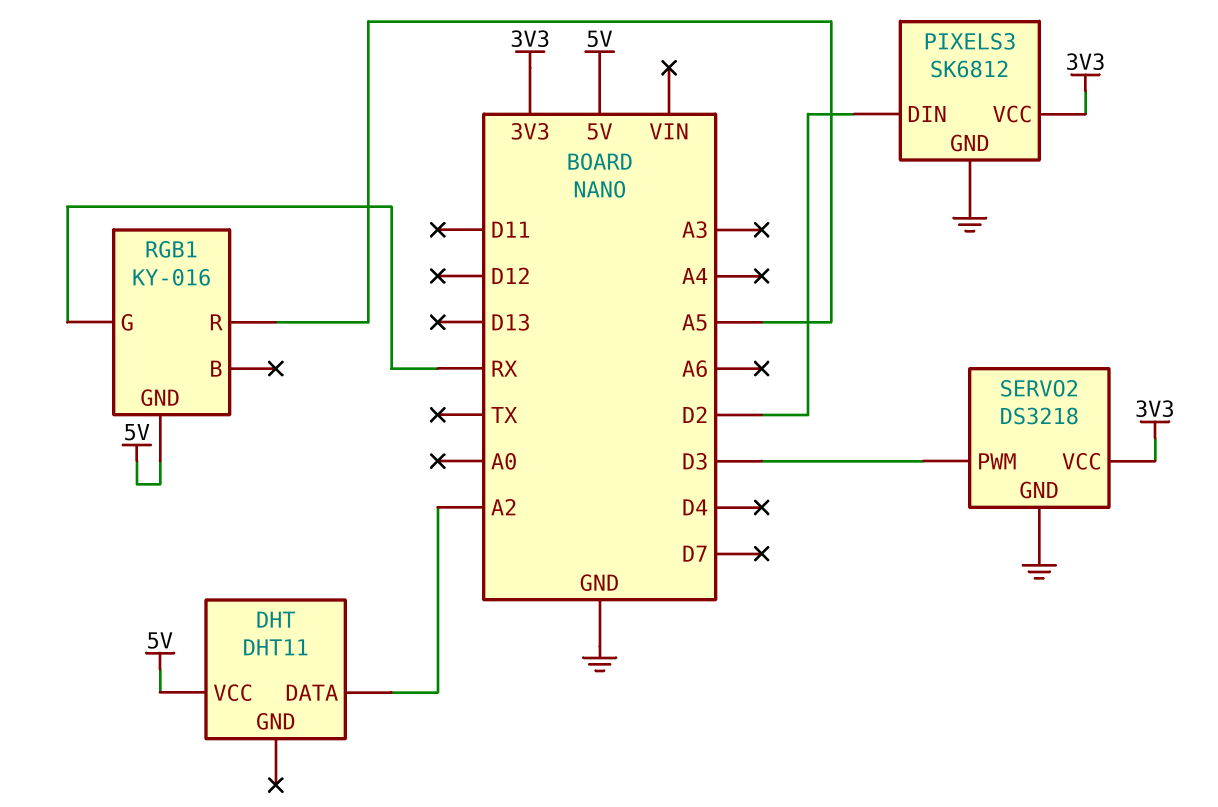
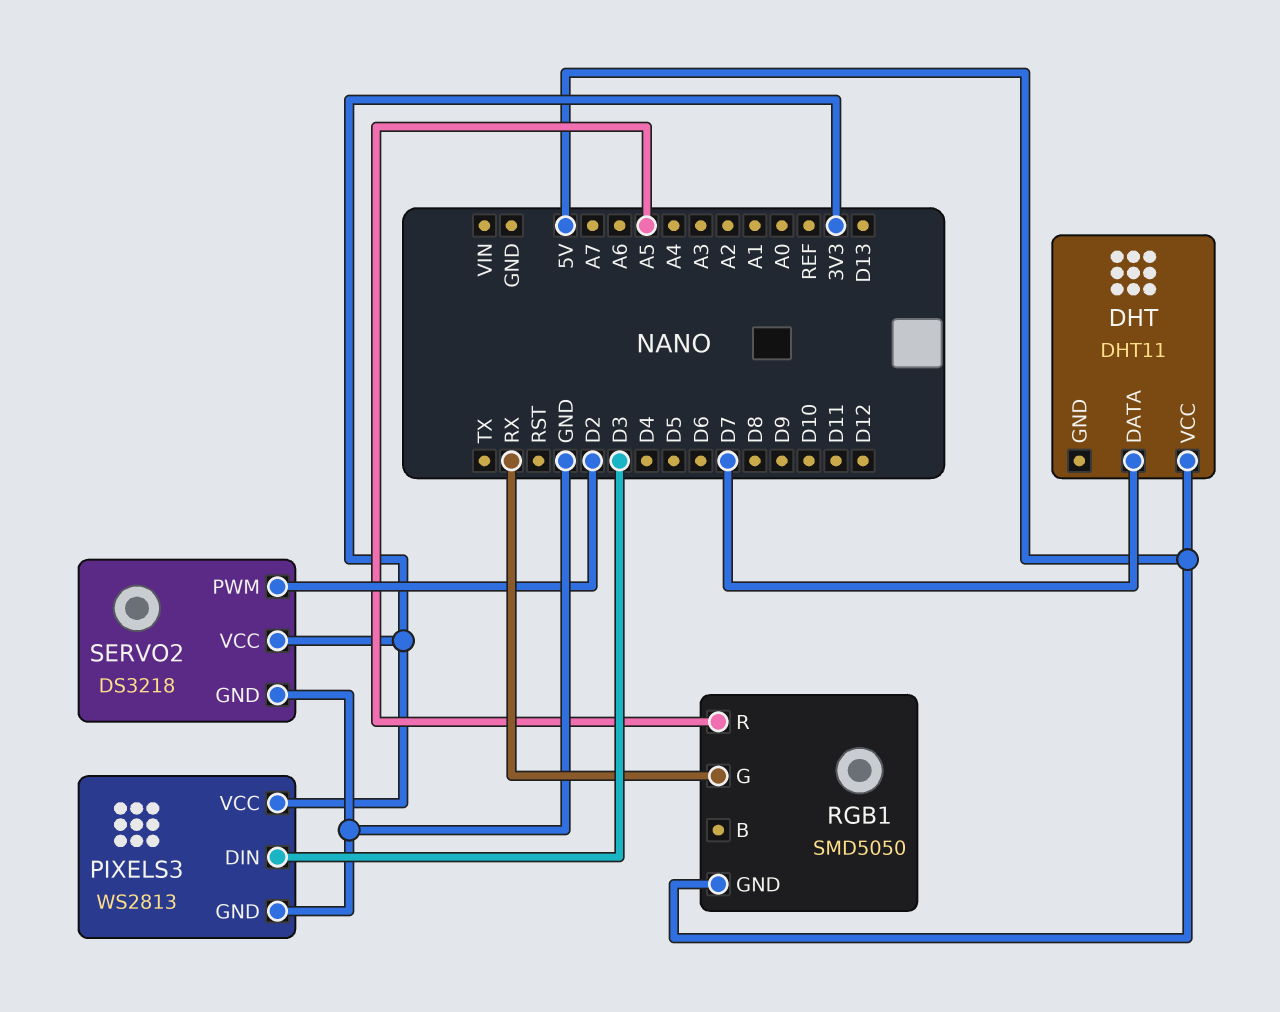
DHT pin DATA: A2 -> D7
PIXELS3: SK6812 -> WS2813
PIXELS3 pin DIN: D2 -> D3
RGB1: KY-016 -> SMD5050
SERVO2 pin PWM: D3 -> D2

